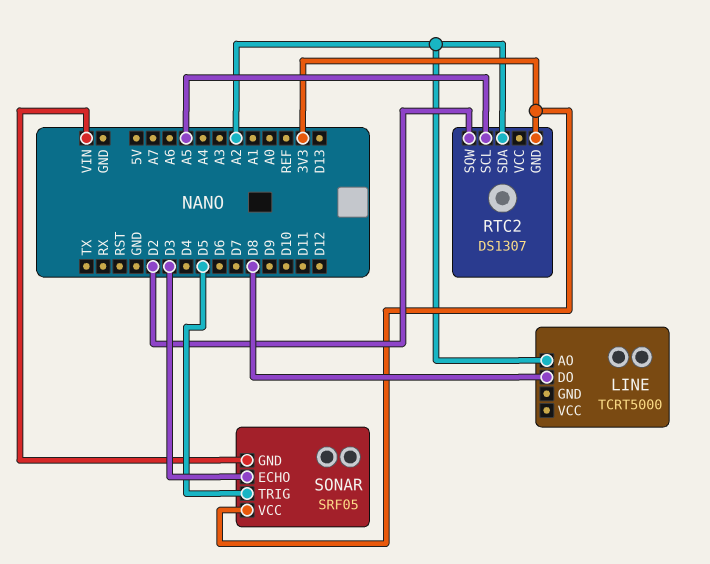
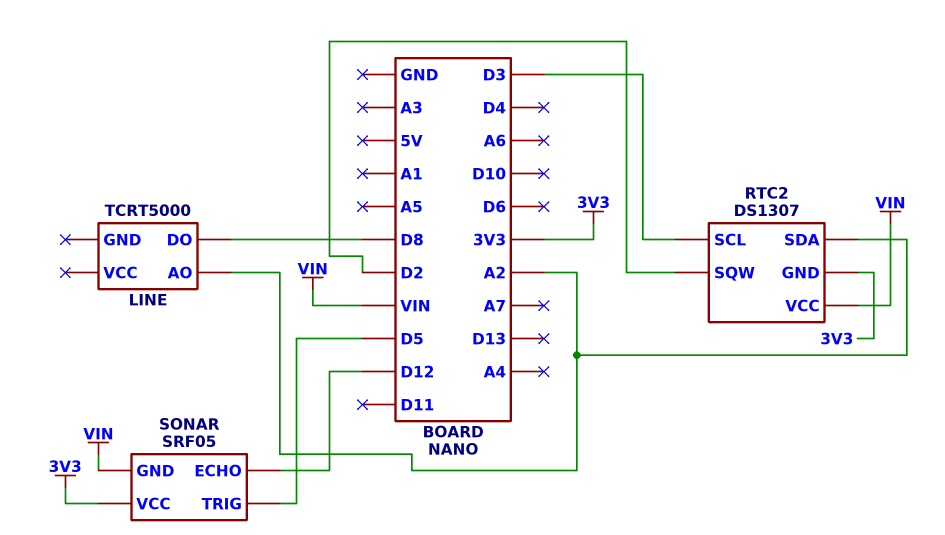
RTC2 pin SCL: A5 -> D3
RTC2 pin VCC: none -> VIN
SONAR pin ECHO: D3 -> D12

